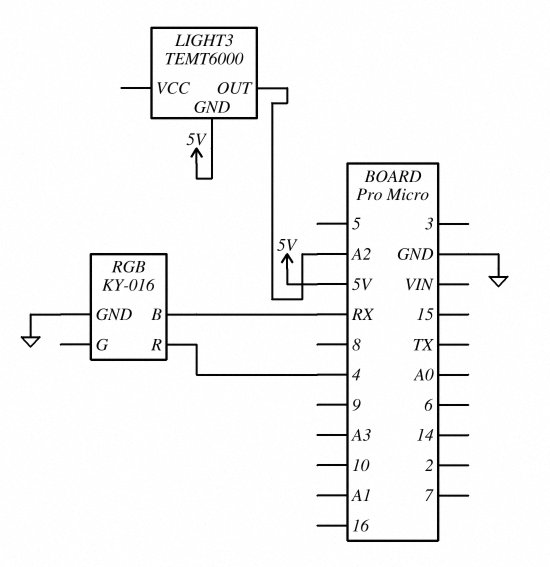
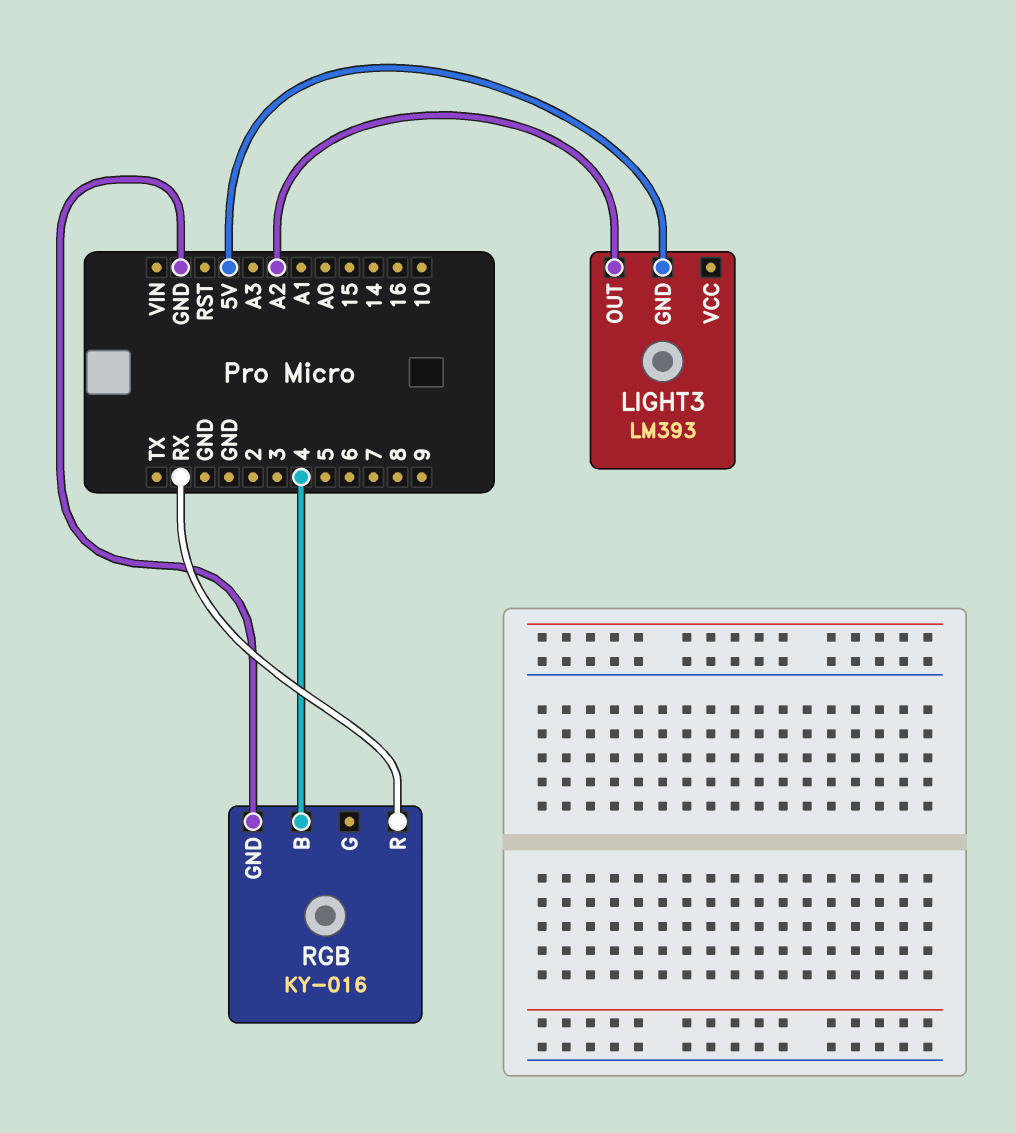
LIGHT3: TEMT6000 -> LM393
RGB pin B: RX -> 4
RGB pin R: 4 -> RX

